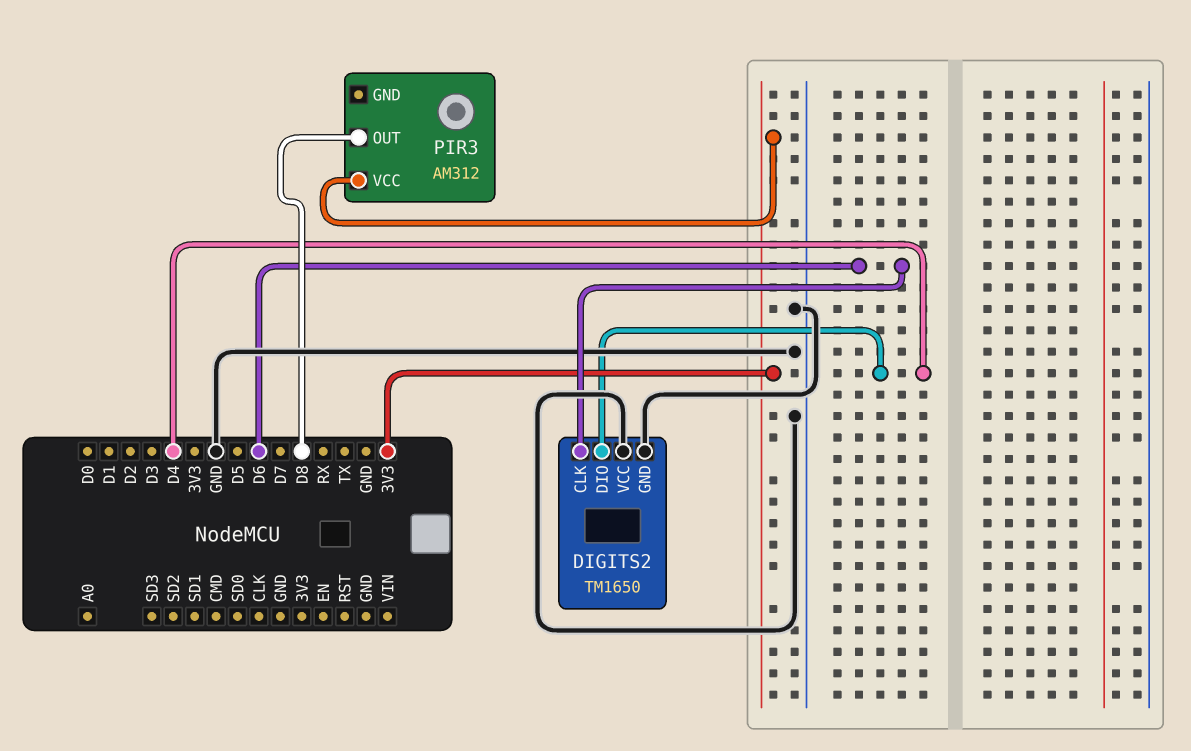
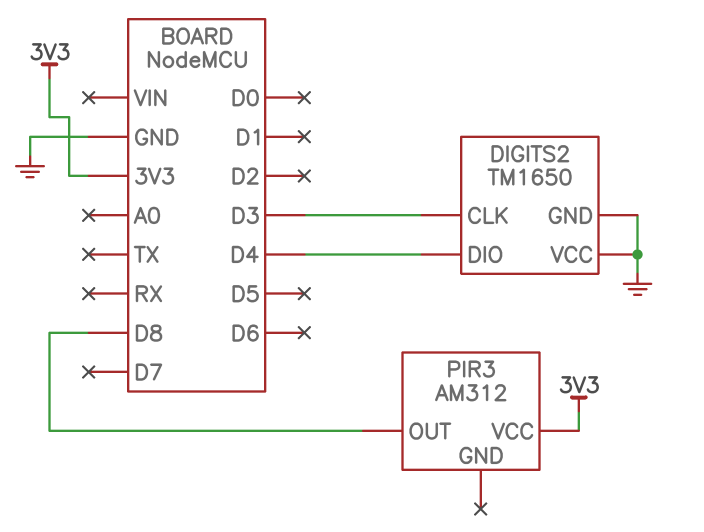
DIGITS2 pin CLK: D6 -> D3

